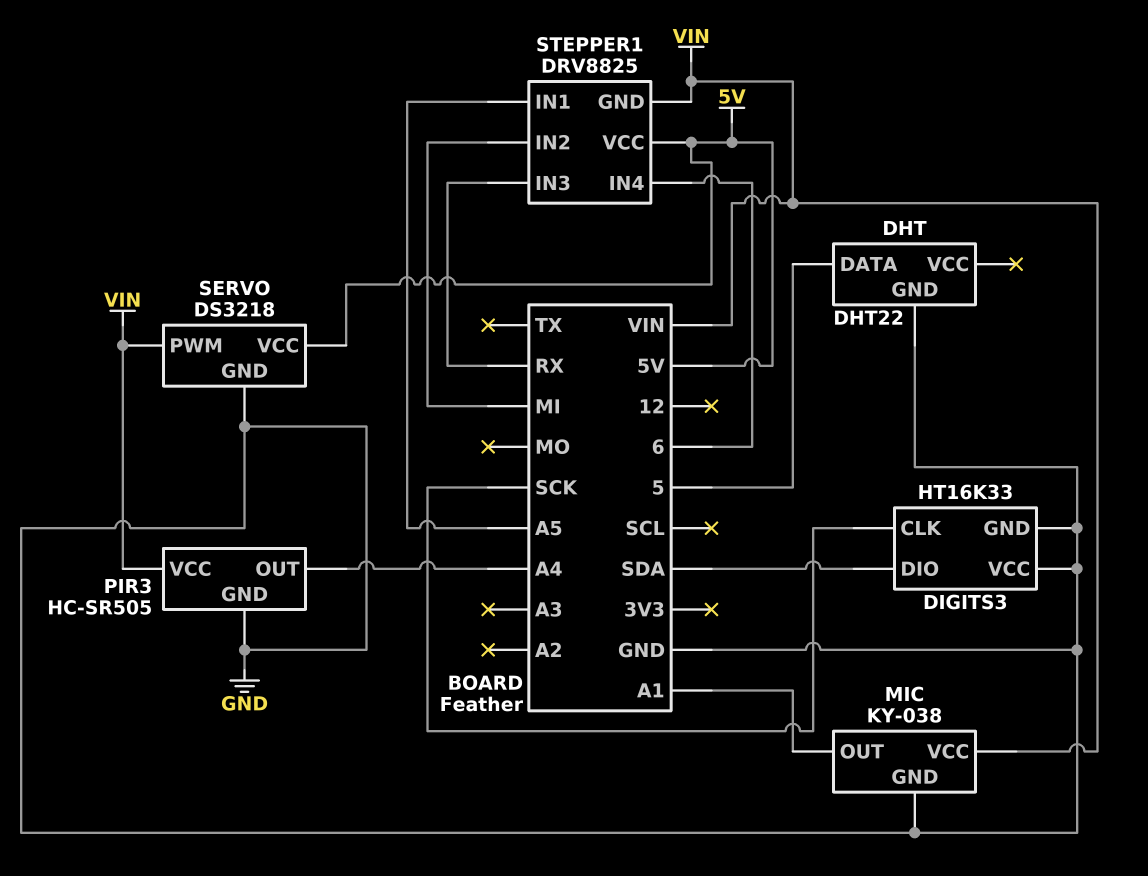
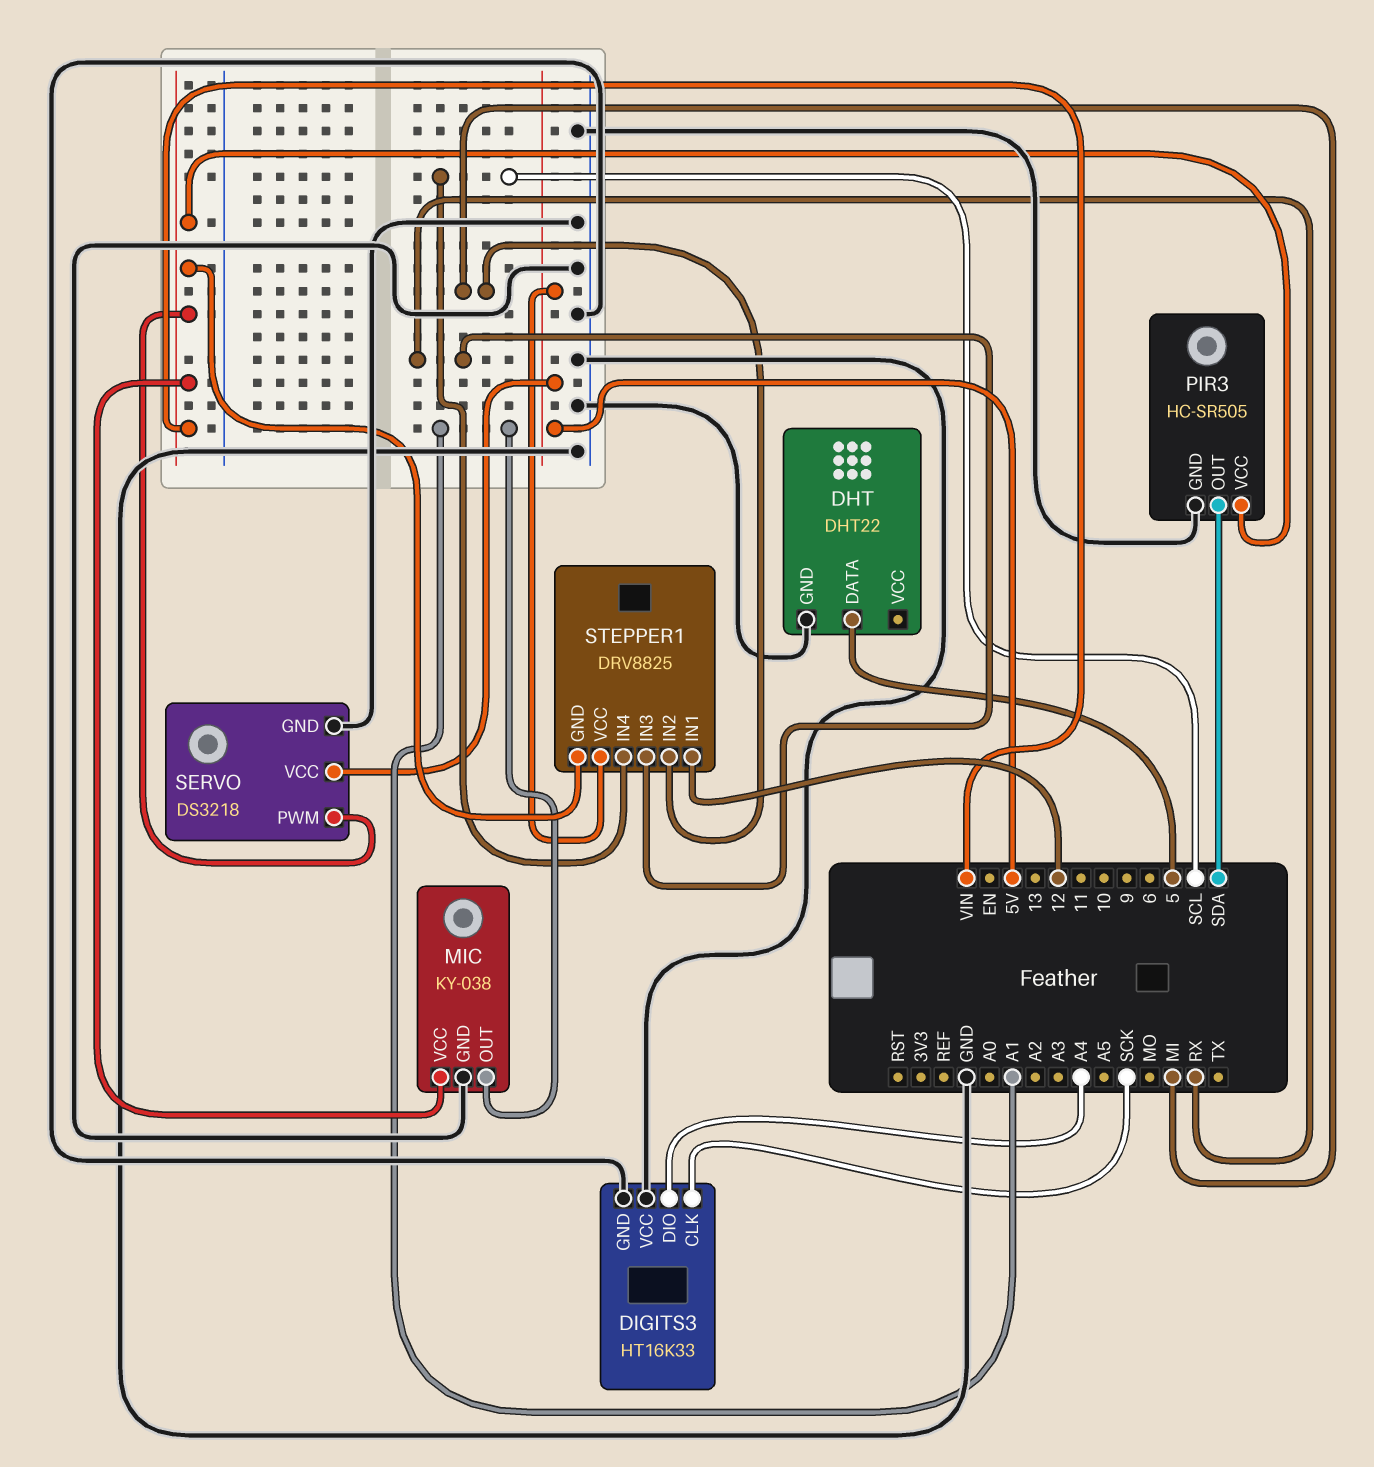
DIGITS3 pin DIO: SDA -> A4
PIR3 pin OUT: A4 -> SDA
STEPPER1 pin IN1: A5 -> 12
STEPPER1 pin IN4: 6 -> SCL

